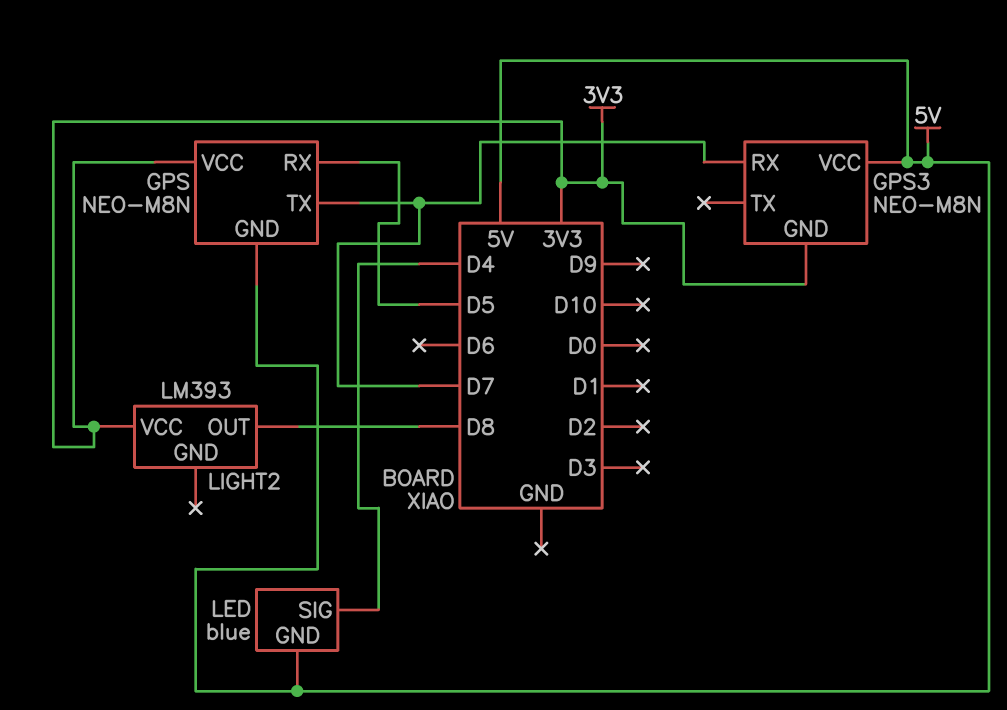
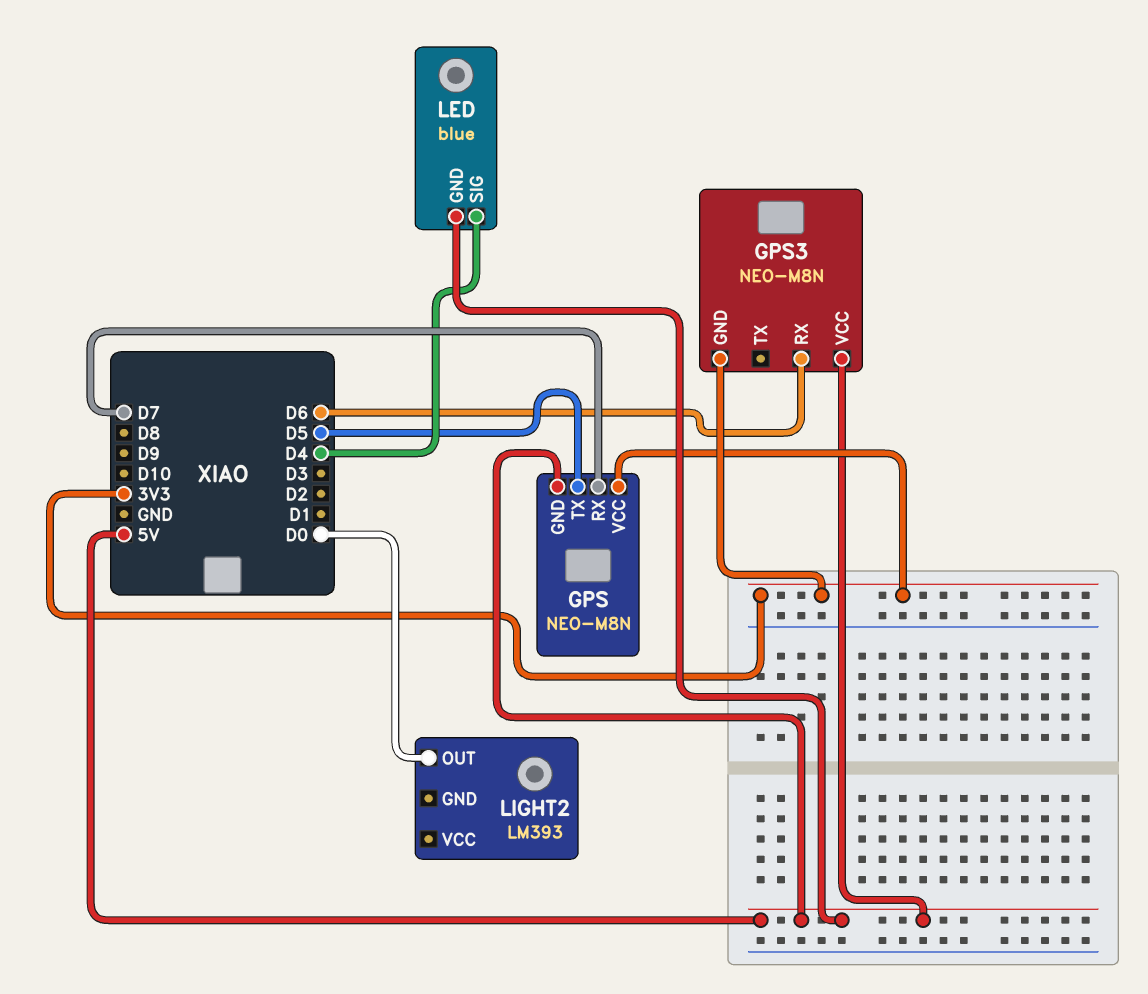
GPS pin RX: D5 -> D7
GPS pin TX: D7 -> D5
GPS3 pin RX: D7 -> D6
LIGHT2 pin OUT: D8 -> D0
LIGHT2 pin VCC: 3V3 -> none

